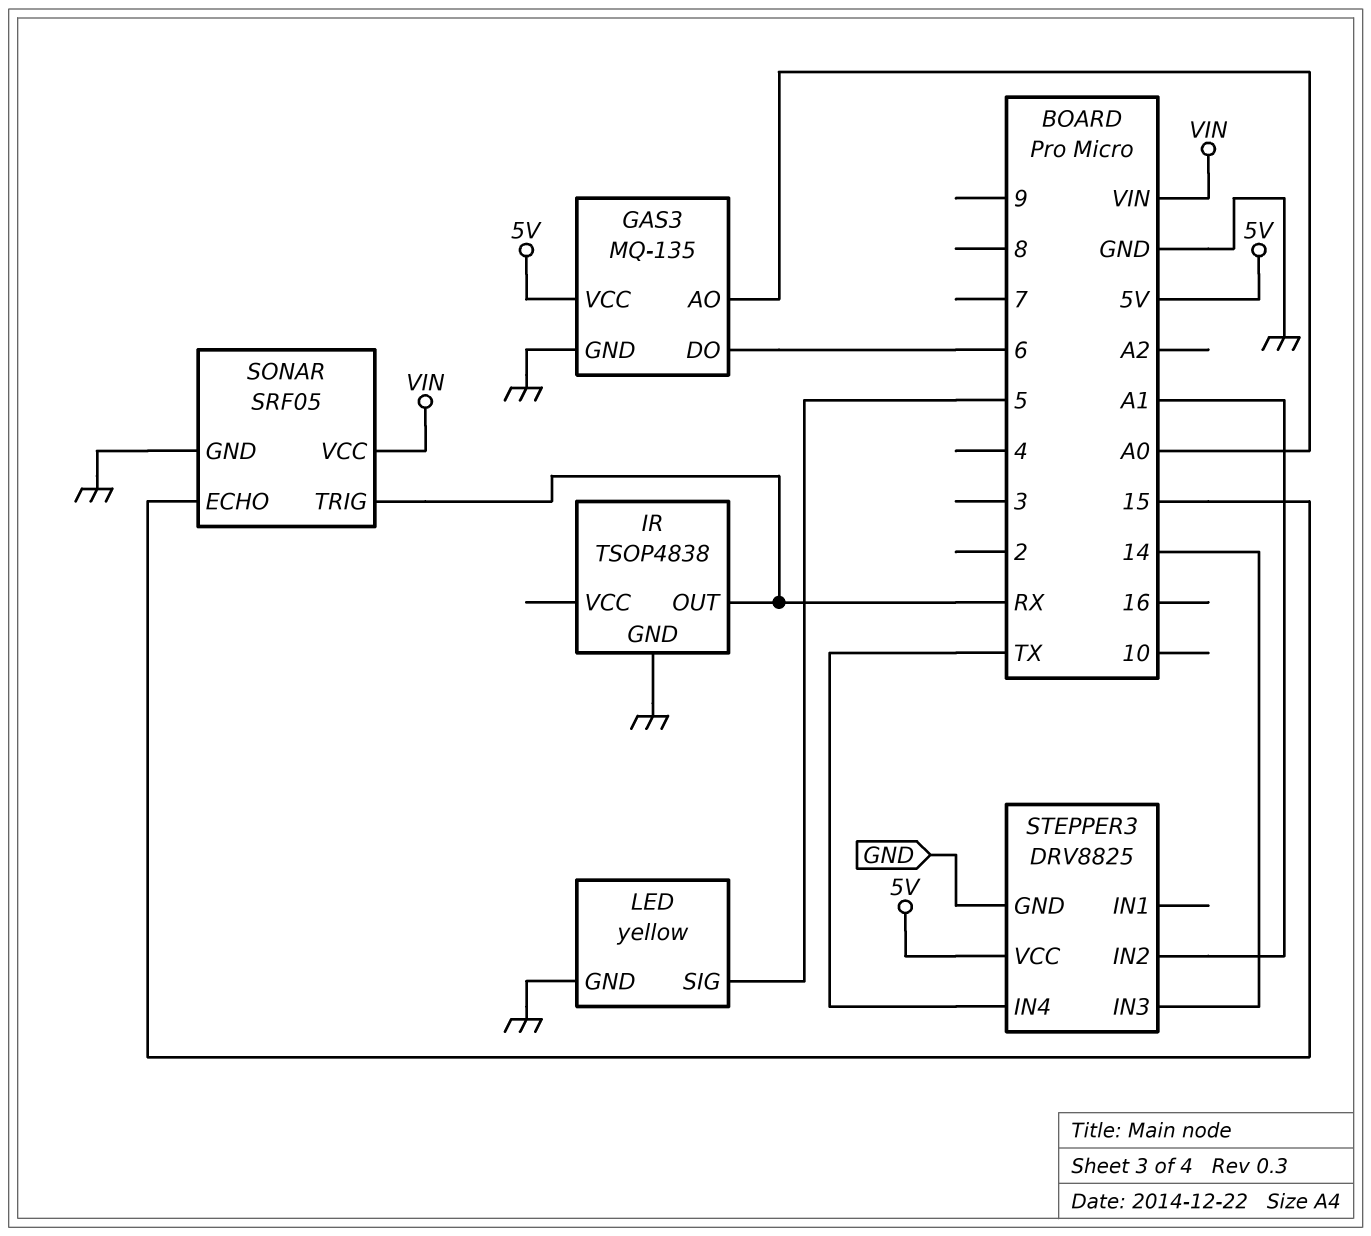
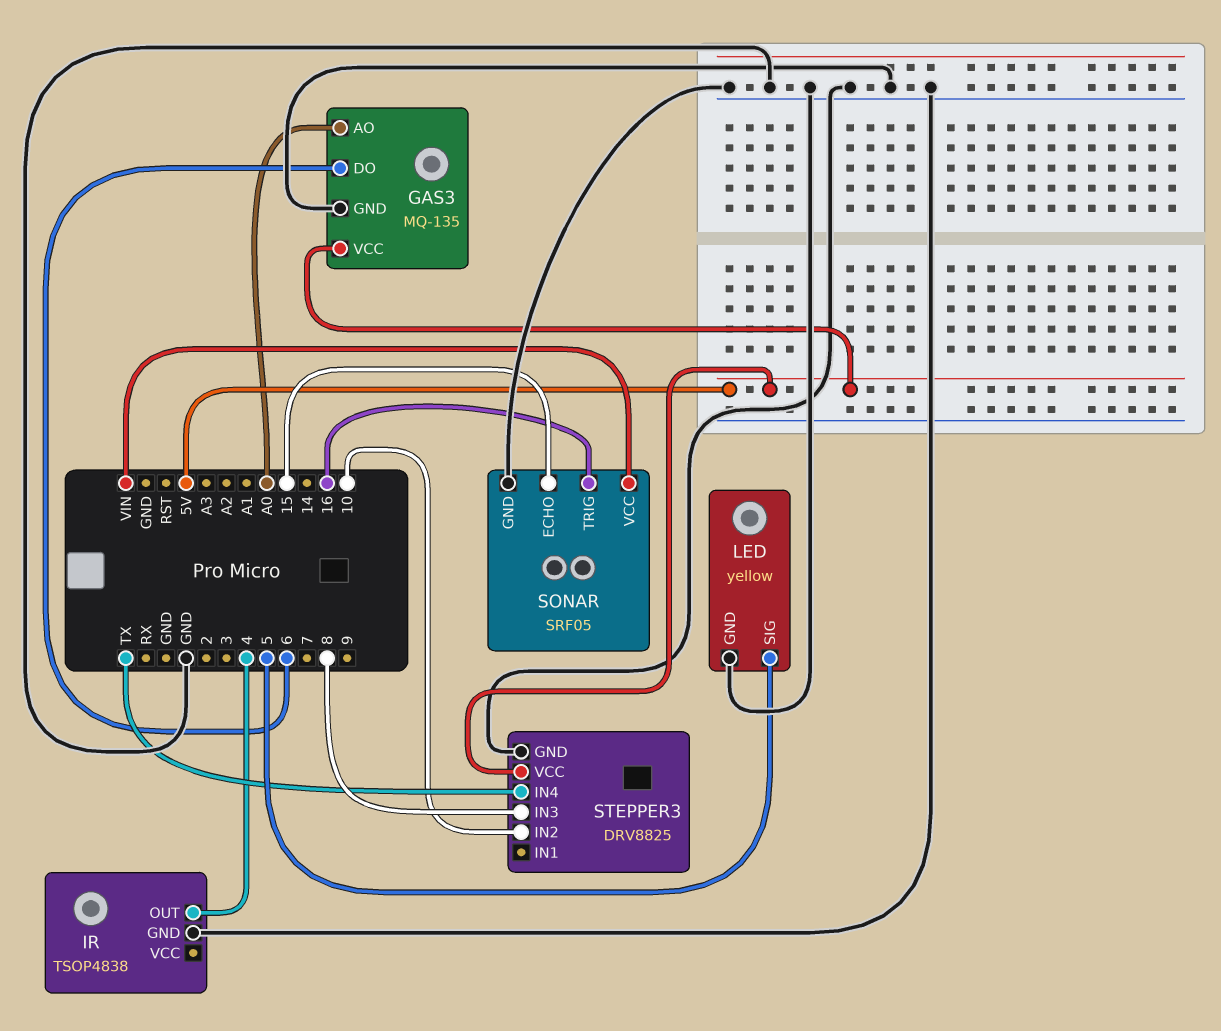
IR pin OUT: RX -> 4
SONAR pin TRIG: RX -> 16
STEPPER3 pin IN2: A1 -> 10
STEPPER3 pin IN3: 14 -> 8

